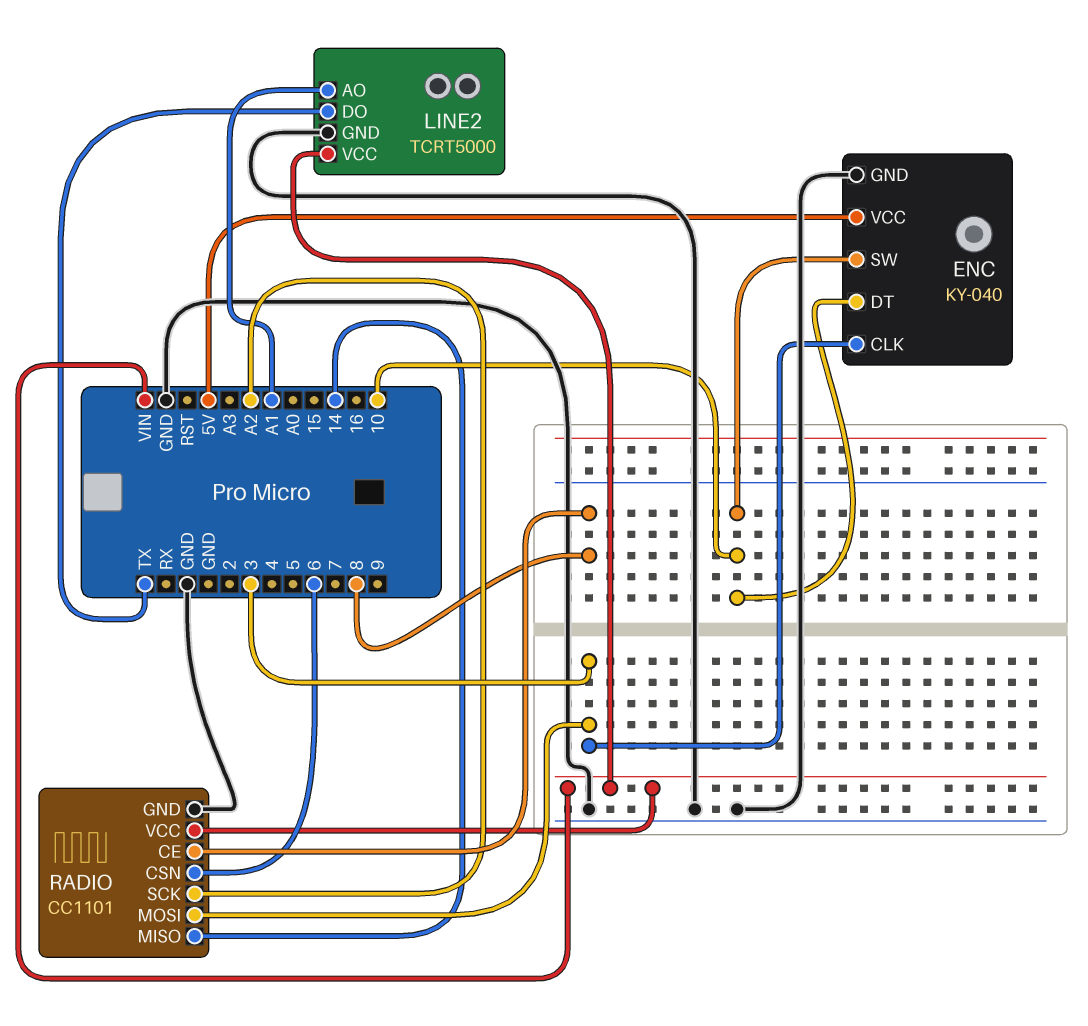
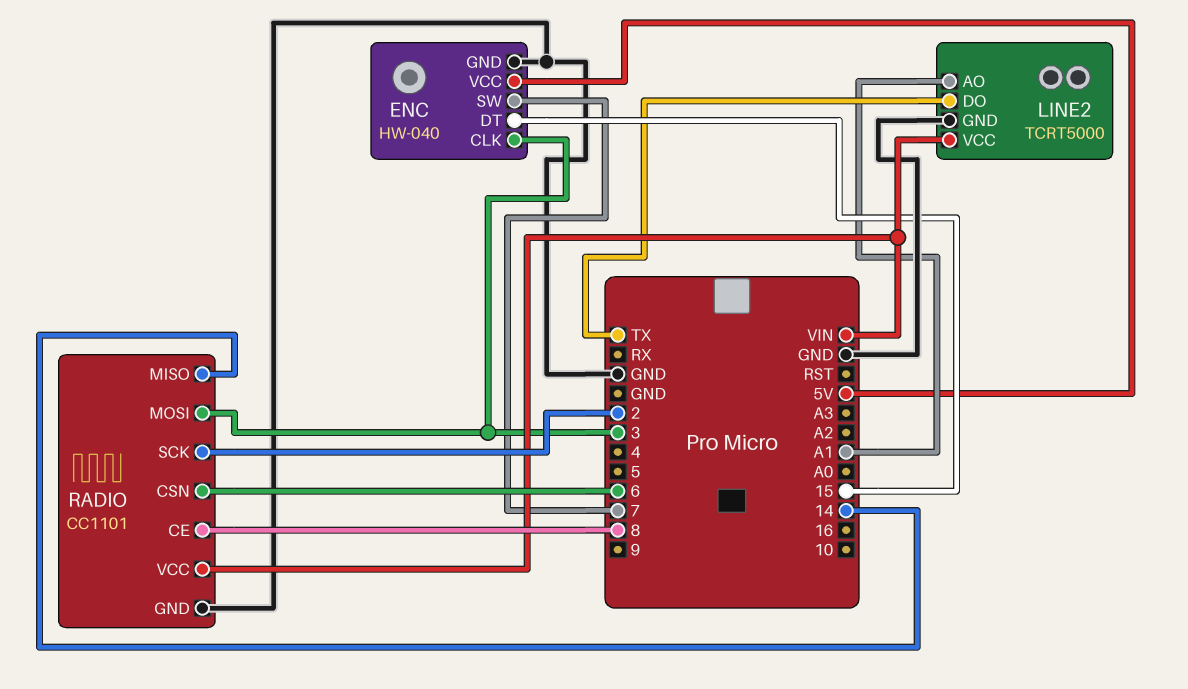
ENC: KY-040 -> HW-040
ENC pin DT: 10 -> 15
ENC pin SW: 10 -> 7
RADIO pin SCK: A2 -> 2

